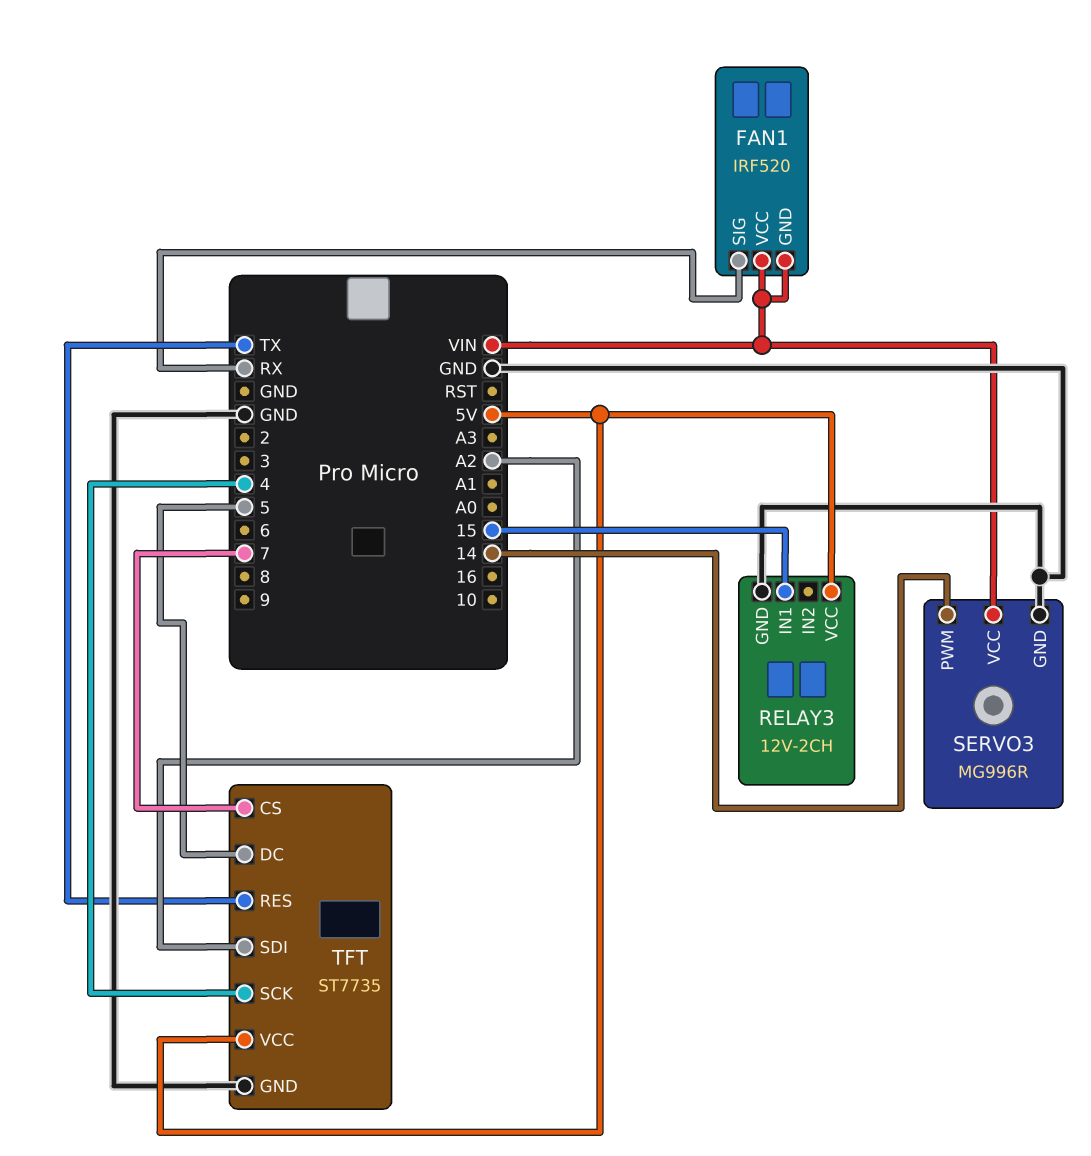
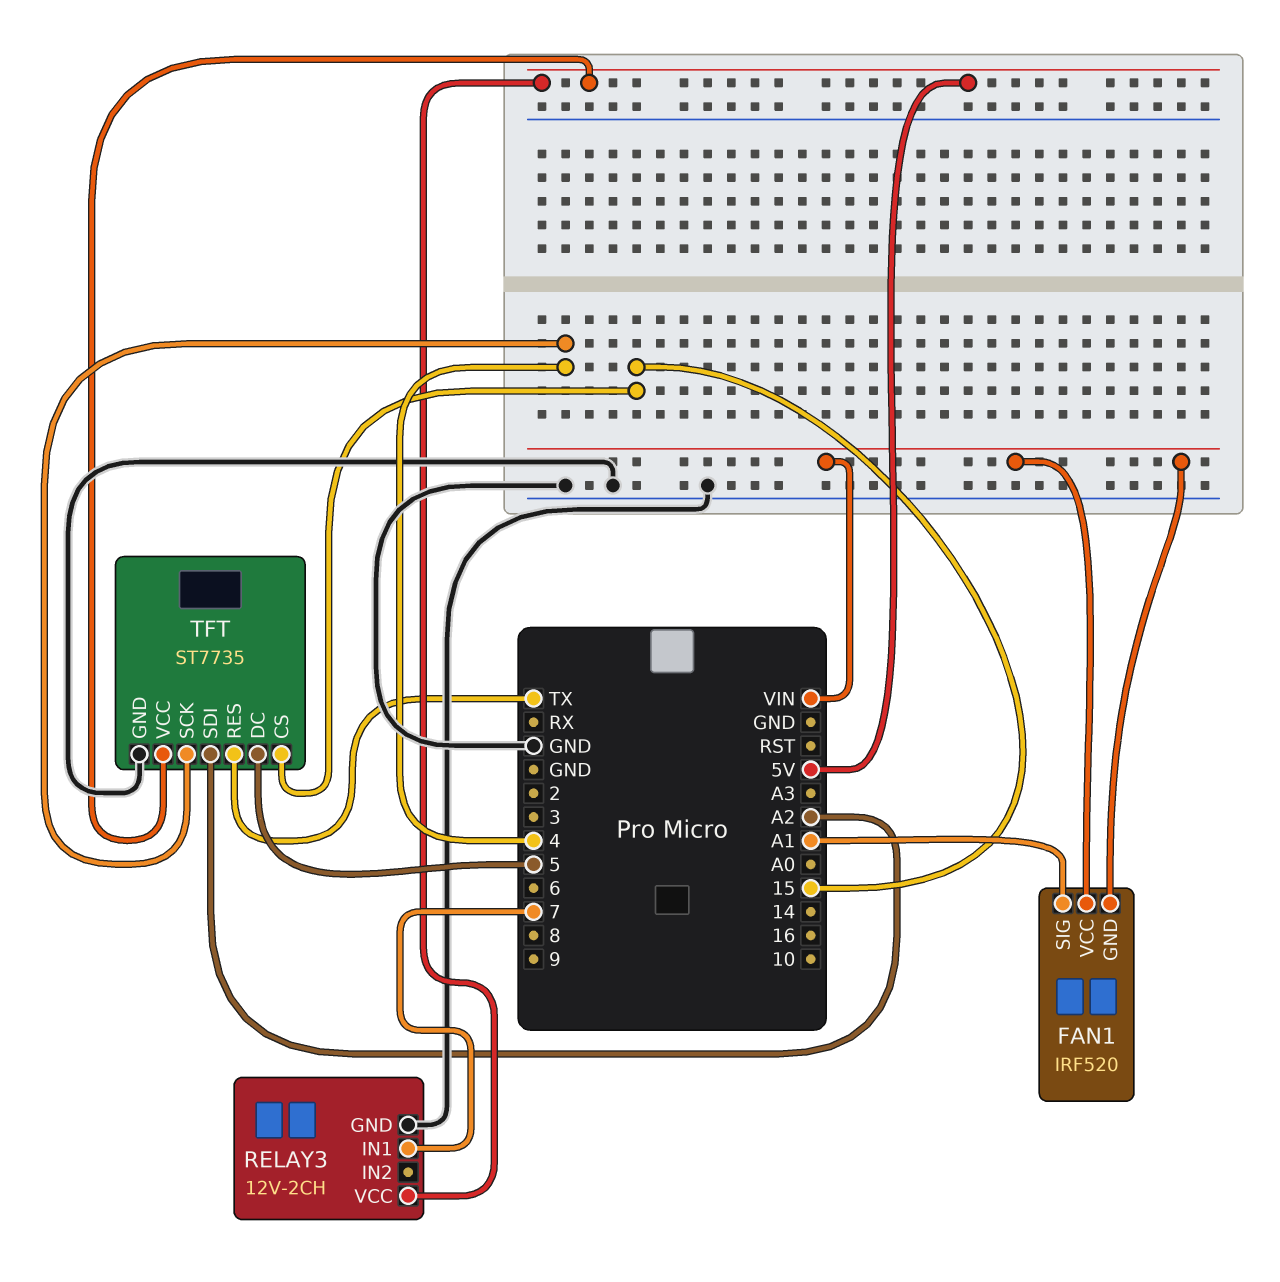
FAN1 pin SIG: RX -> A1
RELAY3 pin IN1: 15 -> 7
SERVO3: MG996R -> none
SERVO3 pin GND: GND -> none
SERVO3 pin PWM: 14 -> none
SERVO3 pin VCC: VIN -> none
TFT pin CS: 7 -> 15

